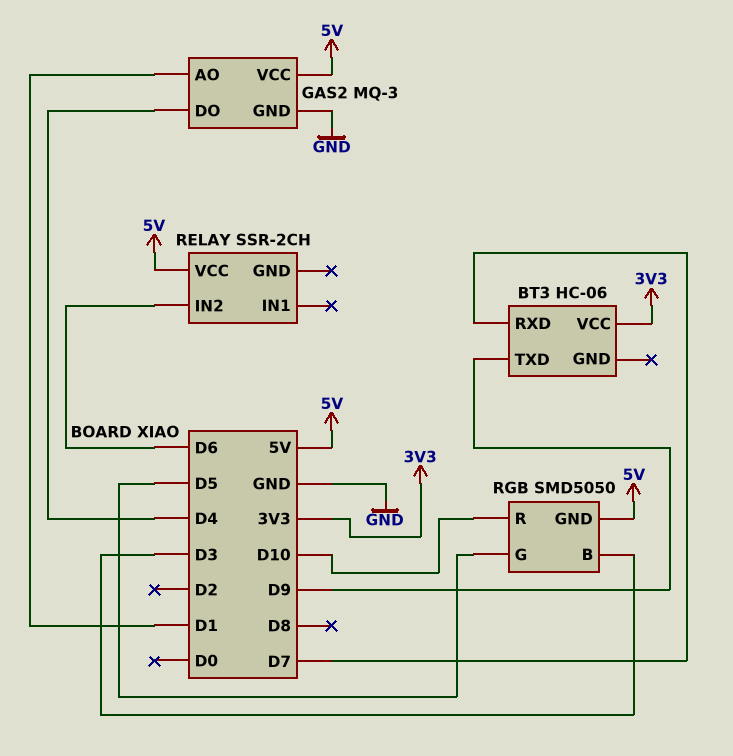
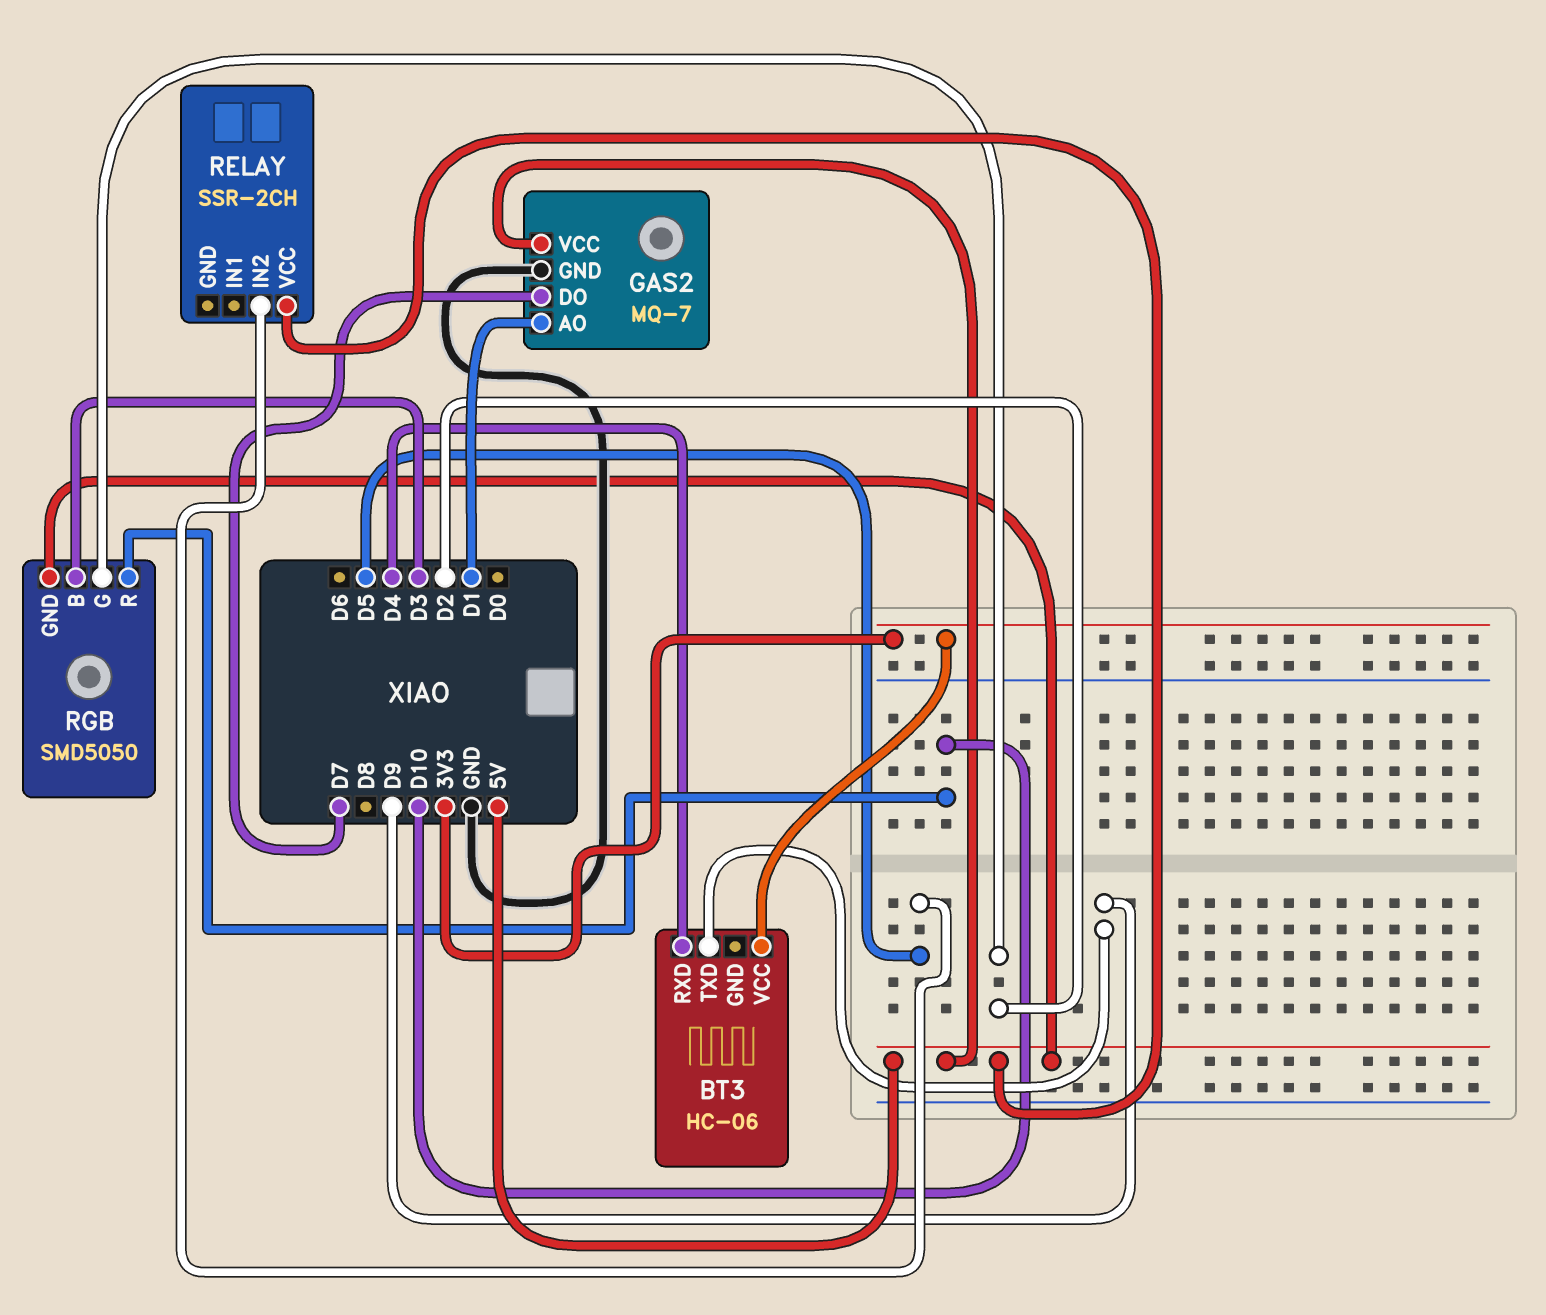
BT3 pin RXD: D7 -> D4
GAS2: MQ-3 -> MQ-7
GAS2 pin DO: D4 -> D7
RELAY pin IN2: D6 -> D5
RGB pin G: D5 -> D2

